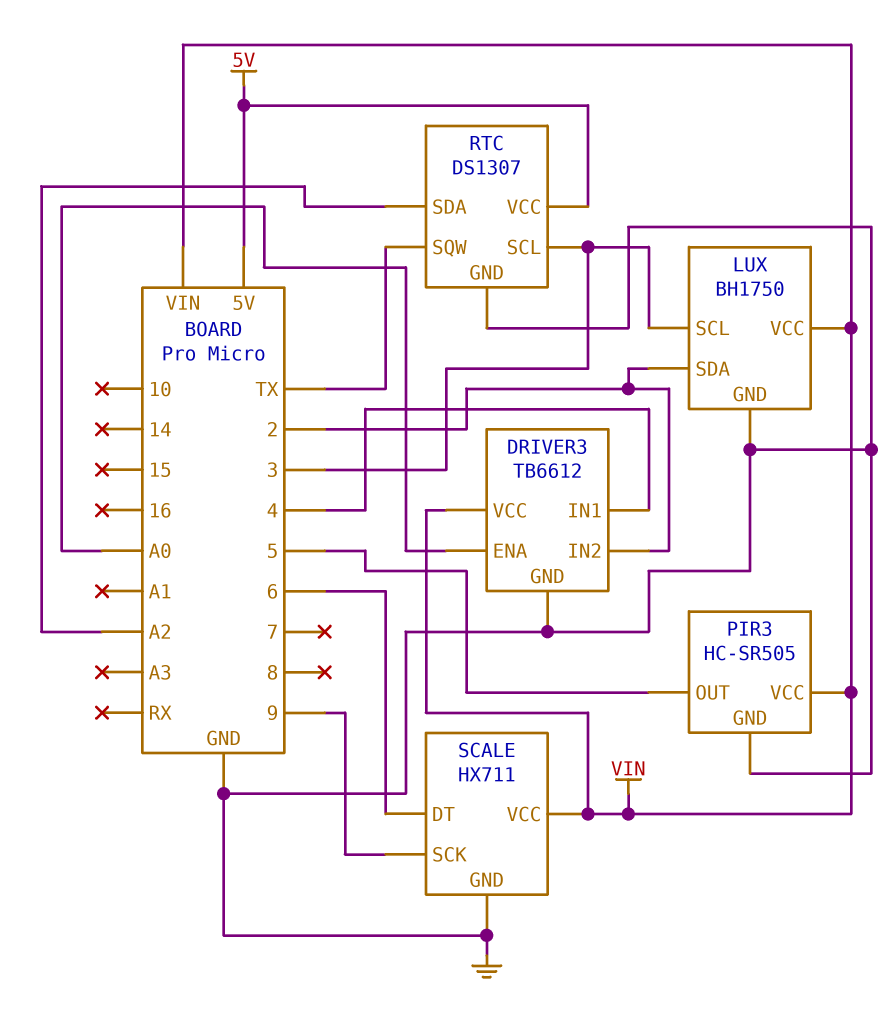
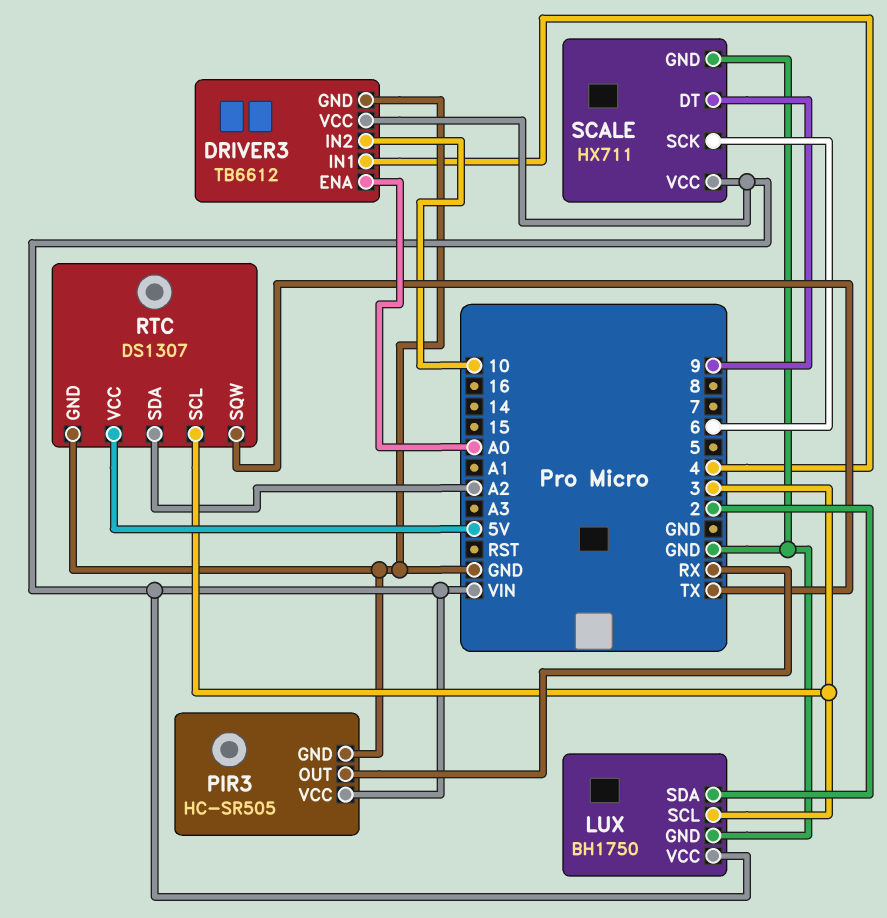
DRIVER3 pin IN2: 2 -> 10
PIR3 pin OUT: 5 -> RX
SCALE pin DT: 6 -> 9
SCALE pin SCK: 9 -> 6

